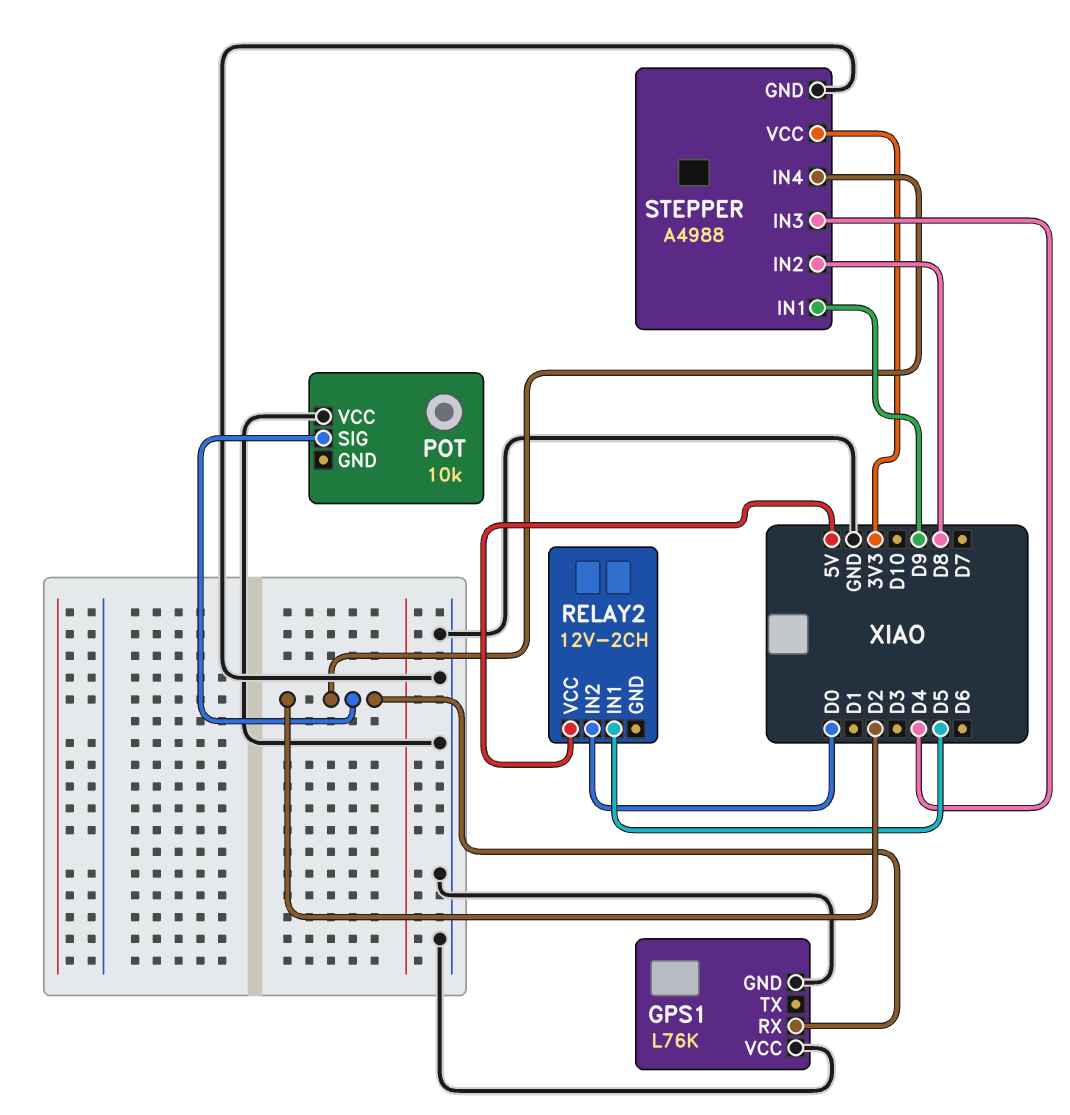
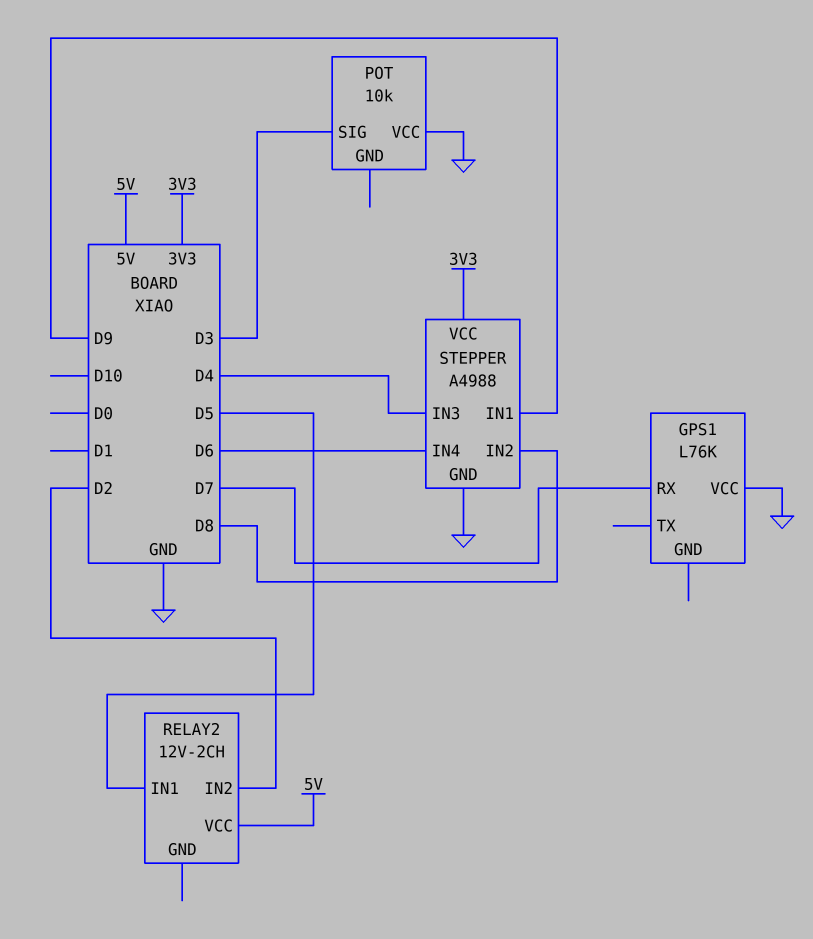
GPS1 pin GND: GND -> none
GPS1 pin RX: D2 -> D7
POT pin SIG: D2 -> D3
RELAY2 pin IN2: D0 -> D2
STEPPER pin IN4: D2 -> D6

